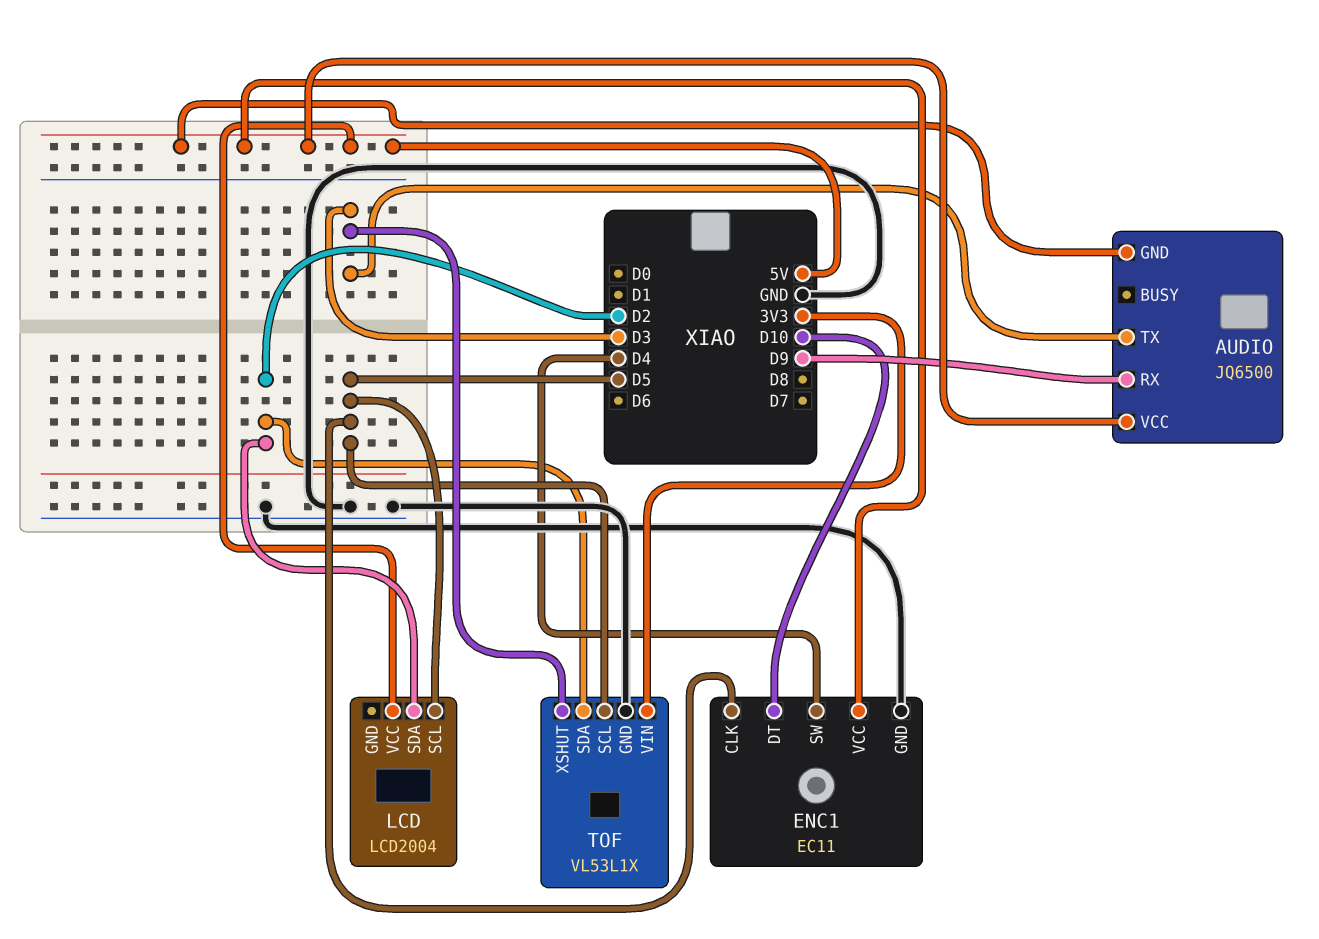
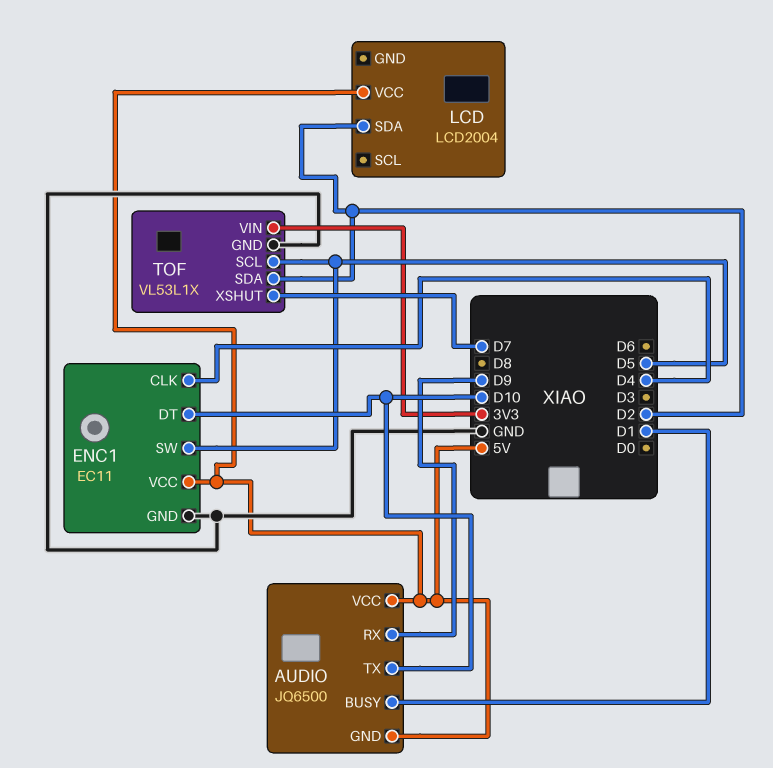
AUDIO pin BUSY: none -> D1
AUDIO pin TX: D3 -> D10
ENC1 pin CLK: D5 -> D4
ENC1 pin SW: D4 -> D5
LCD pin SCL: D5 -> none
TOF pin XSHUT: D3 -> D7

